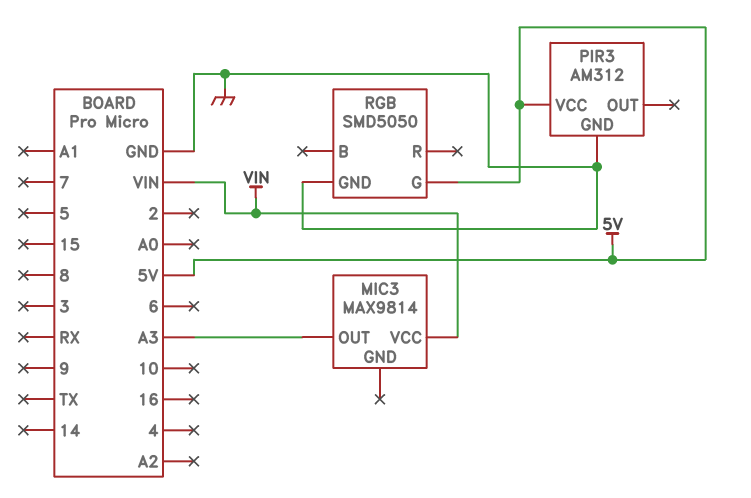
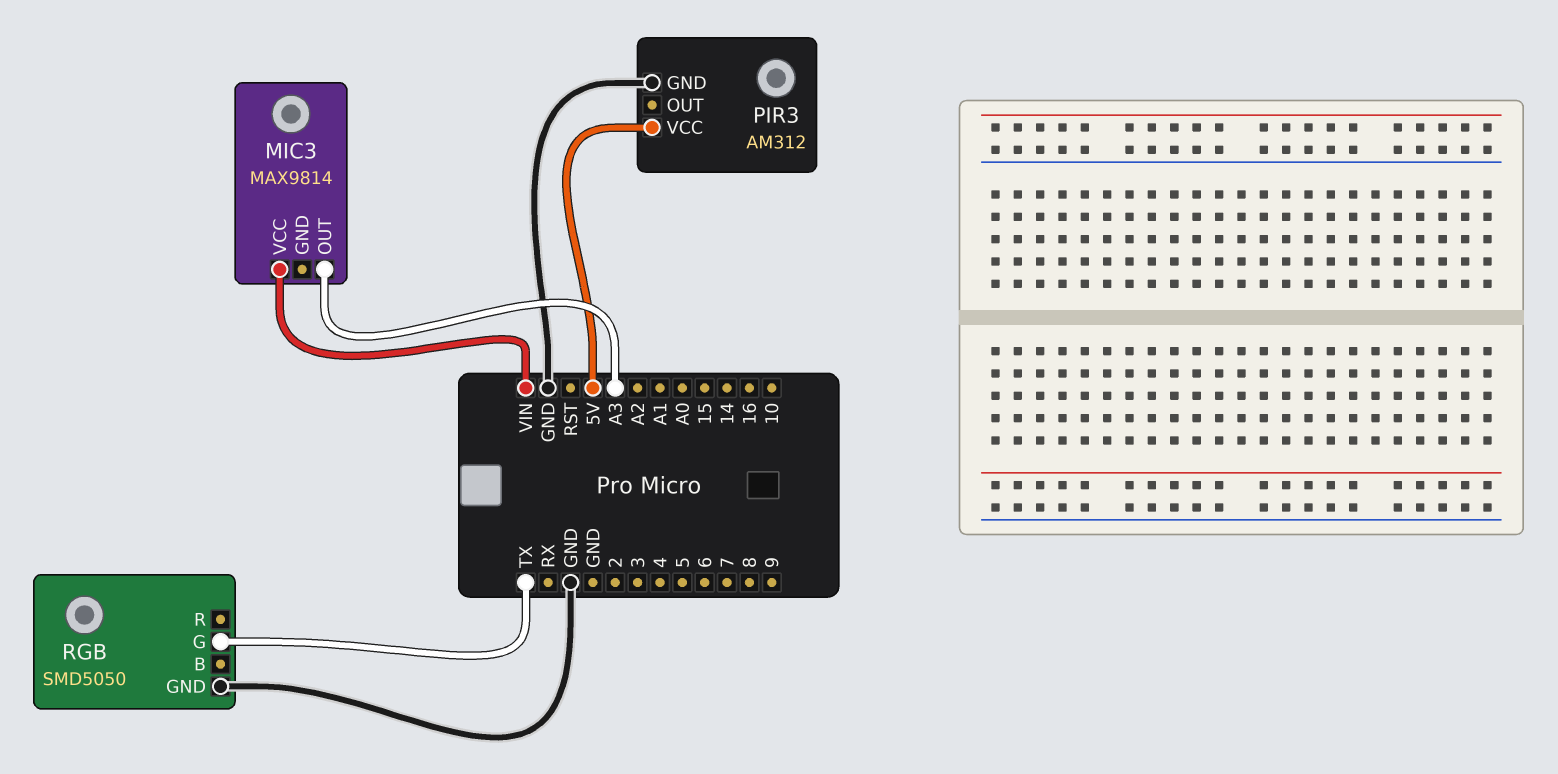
RGB pin G: 5V -> TX

